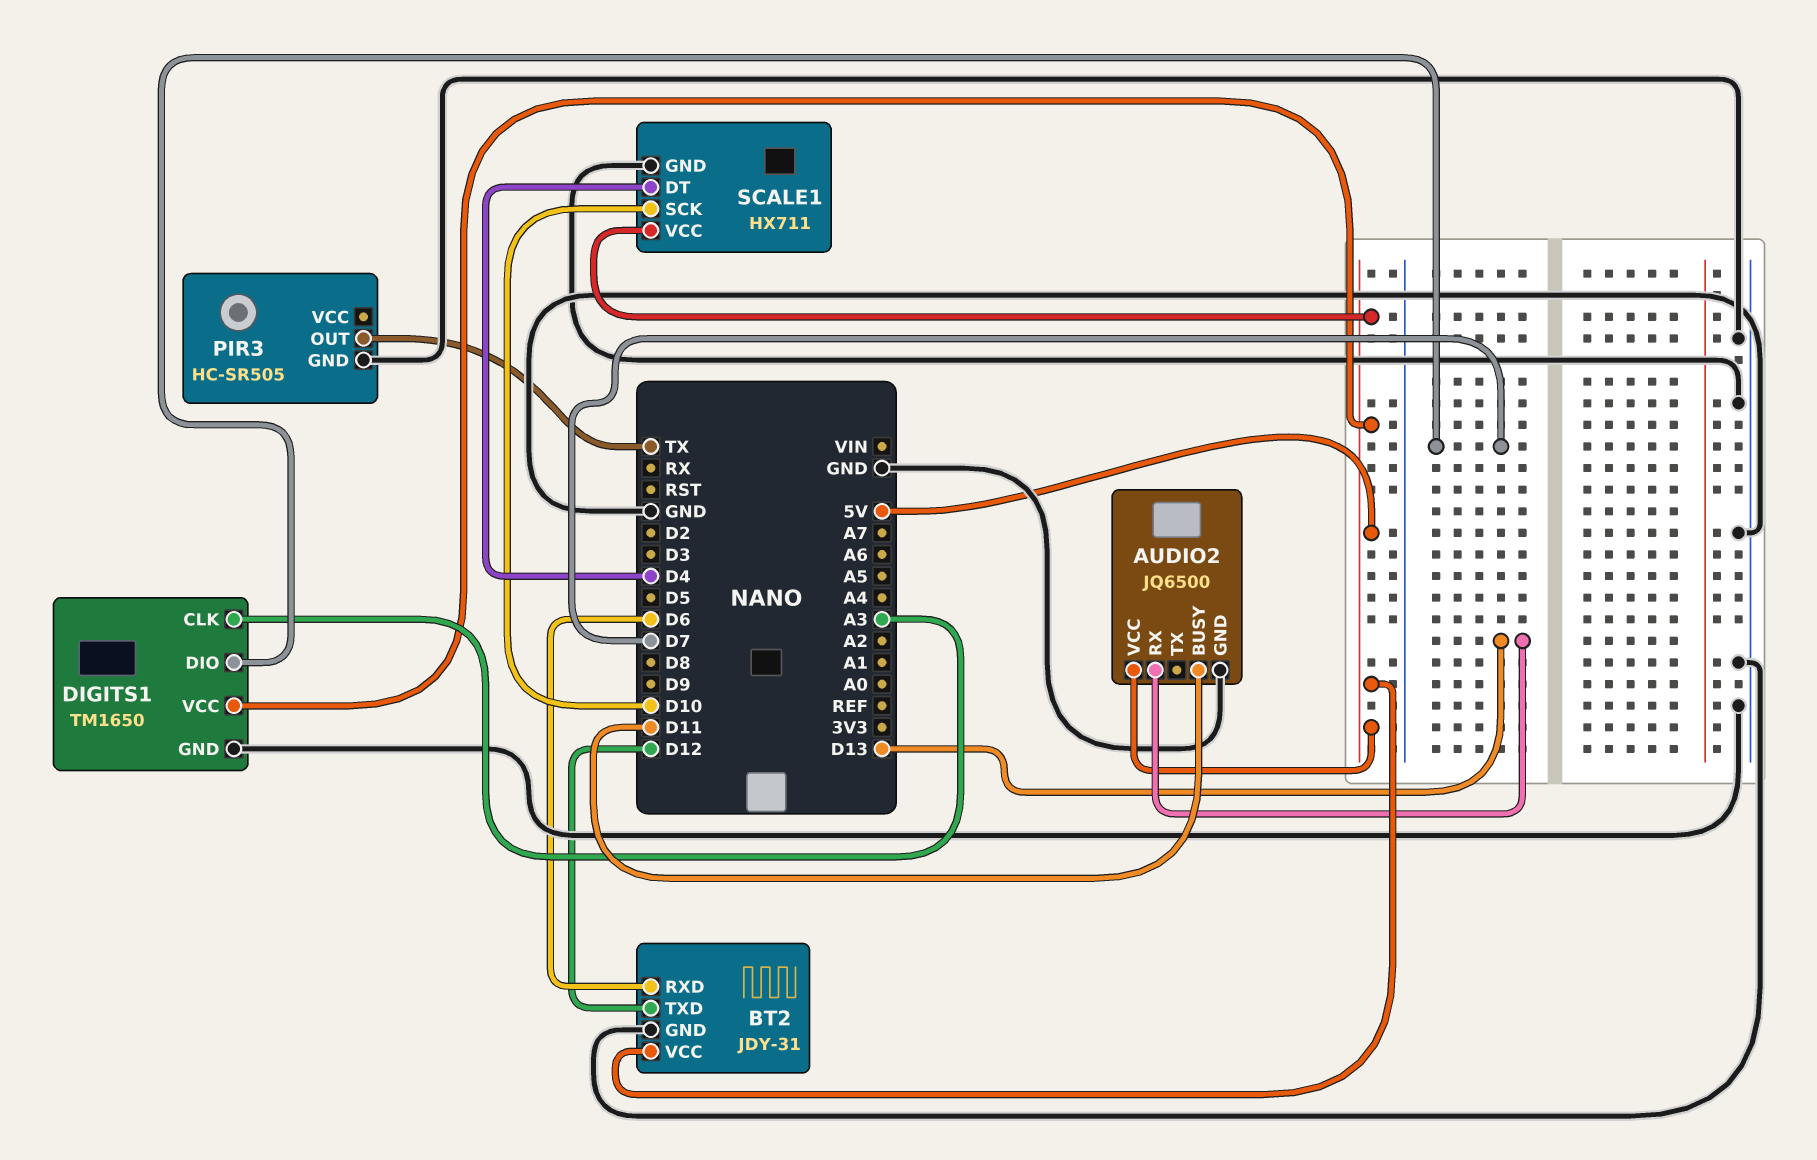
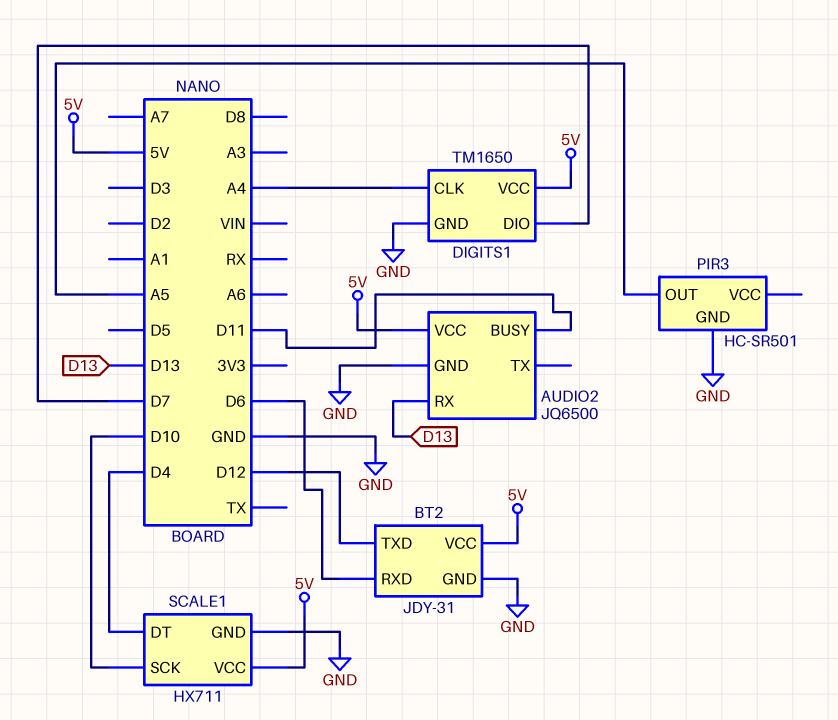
DIGITS1 pin CLK: A3 -> A4
PIR3: HC-SR505 -> HC-SR501
PIR3 pin OUT: TX -> A5

